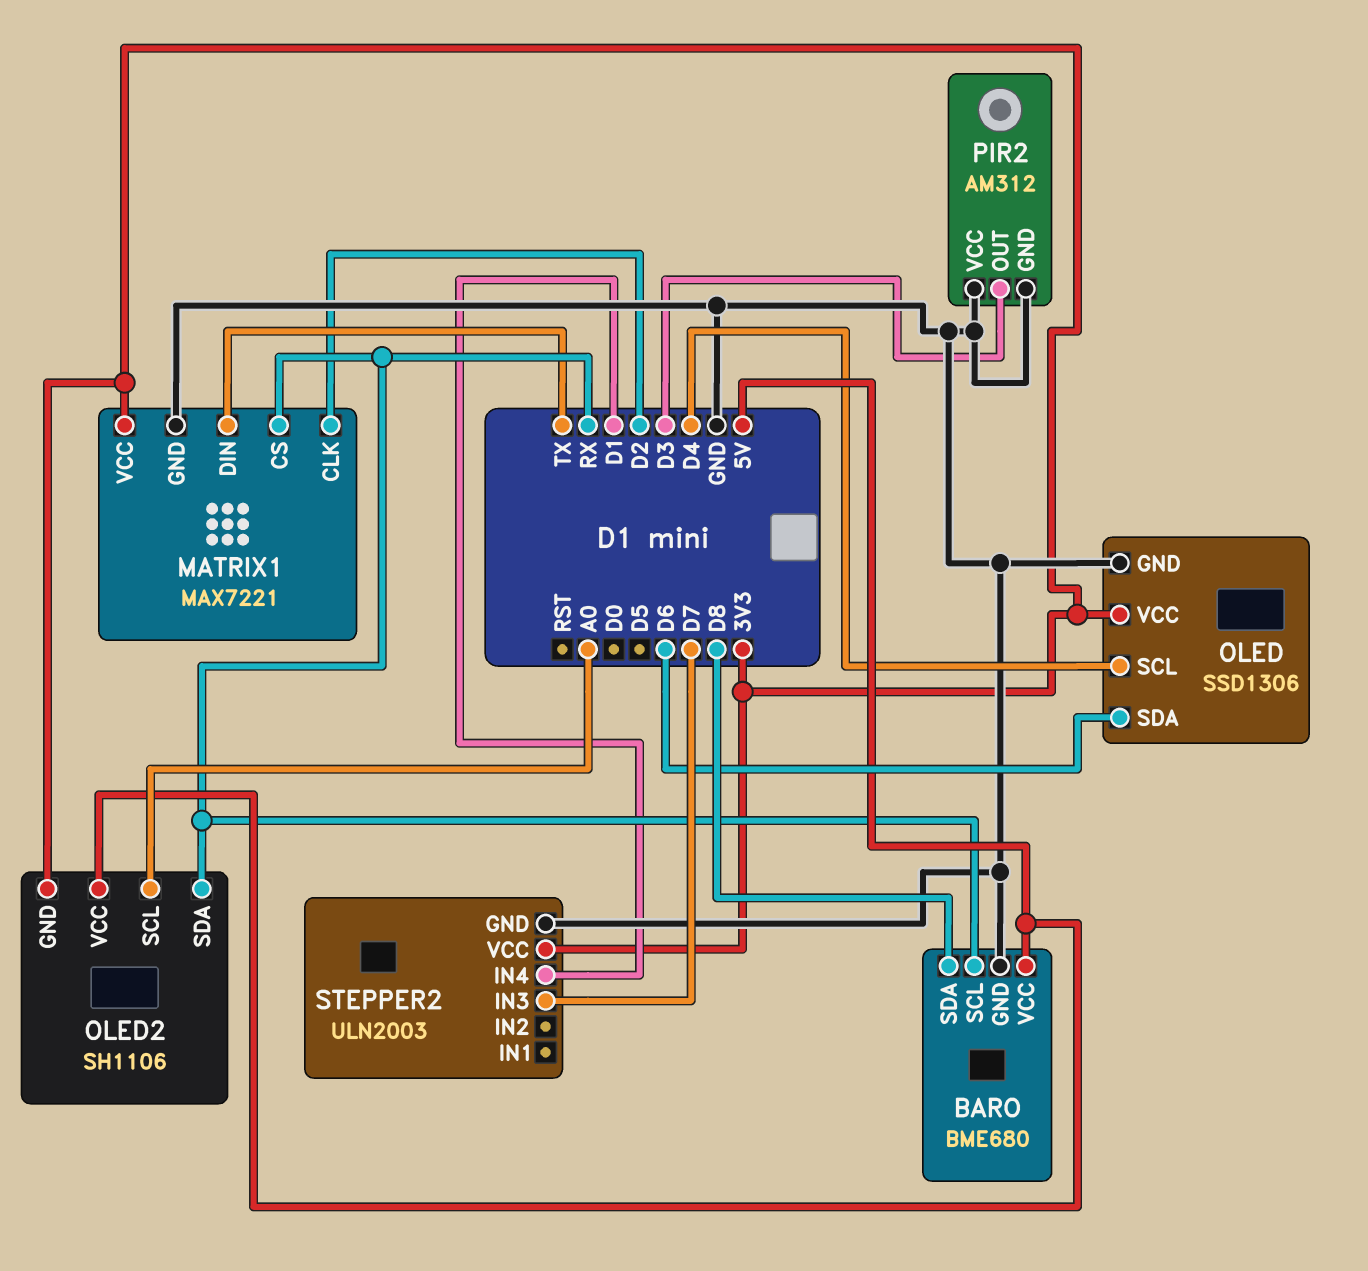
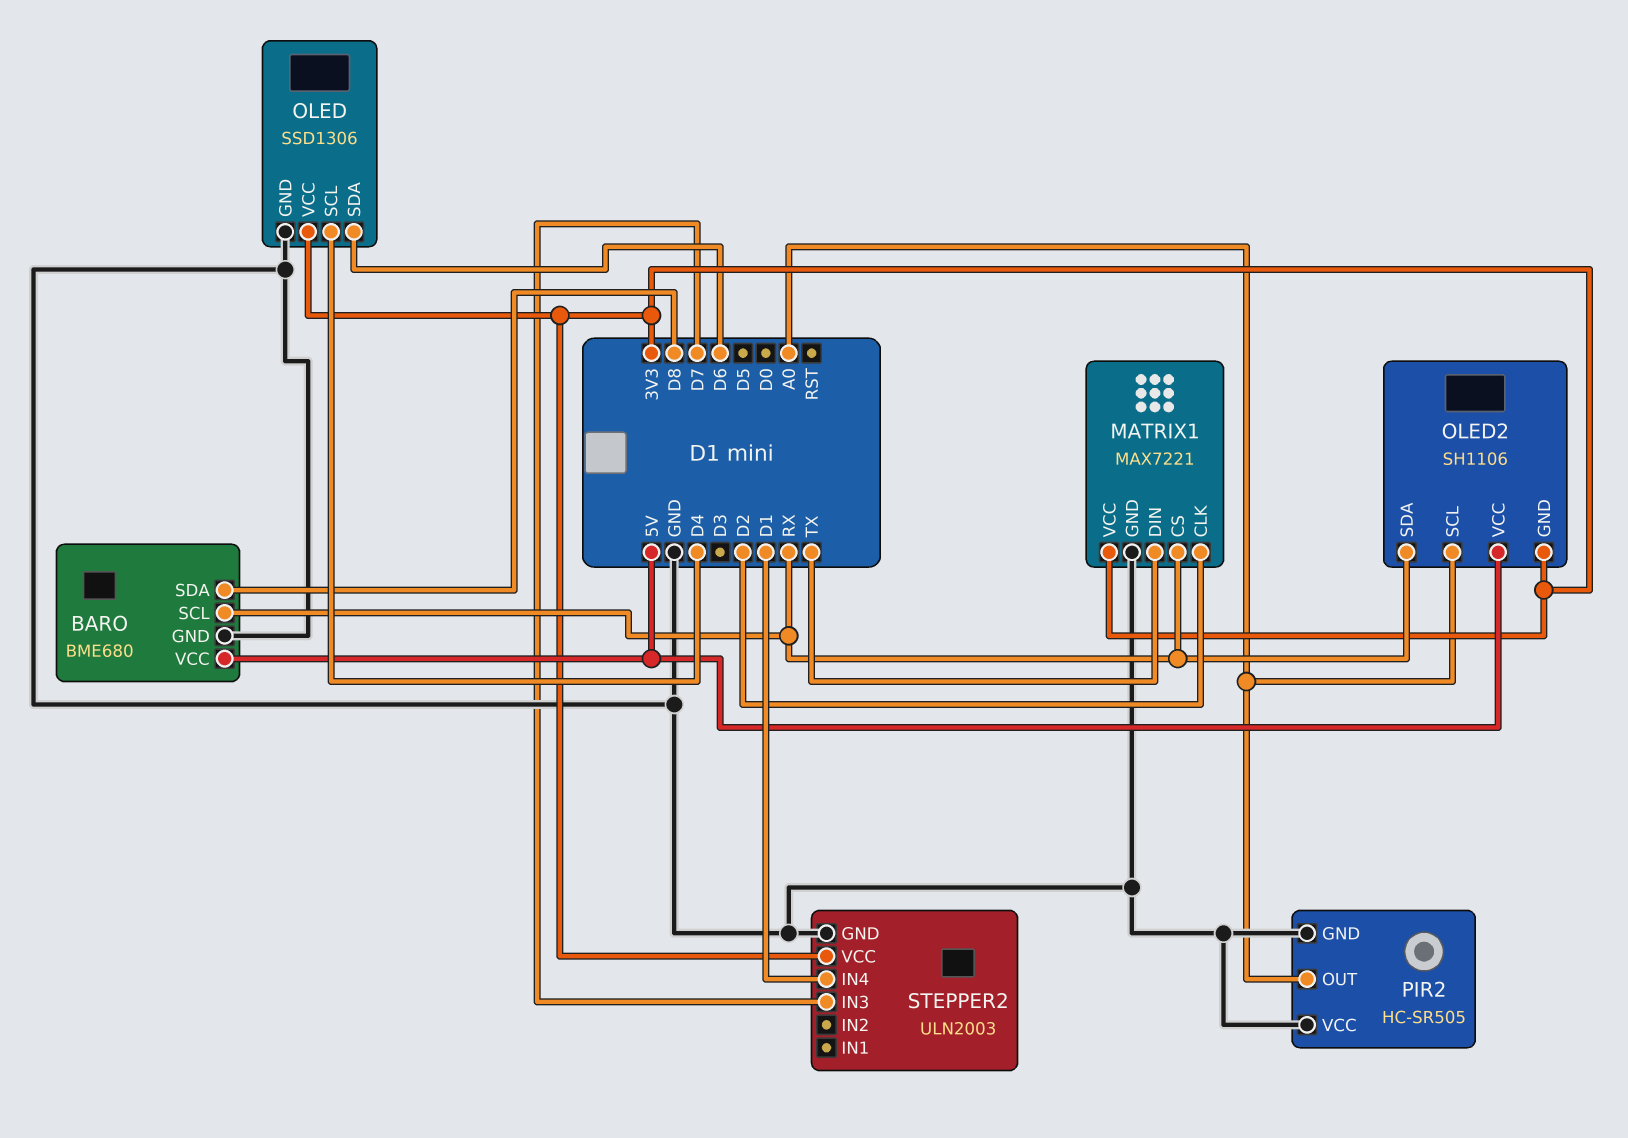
PIR2: AM312 -> HC-SR505
PIR2 pin OUT: D3 -> A0

